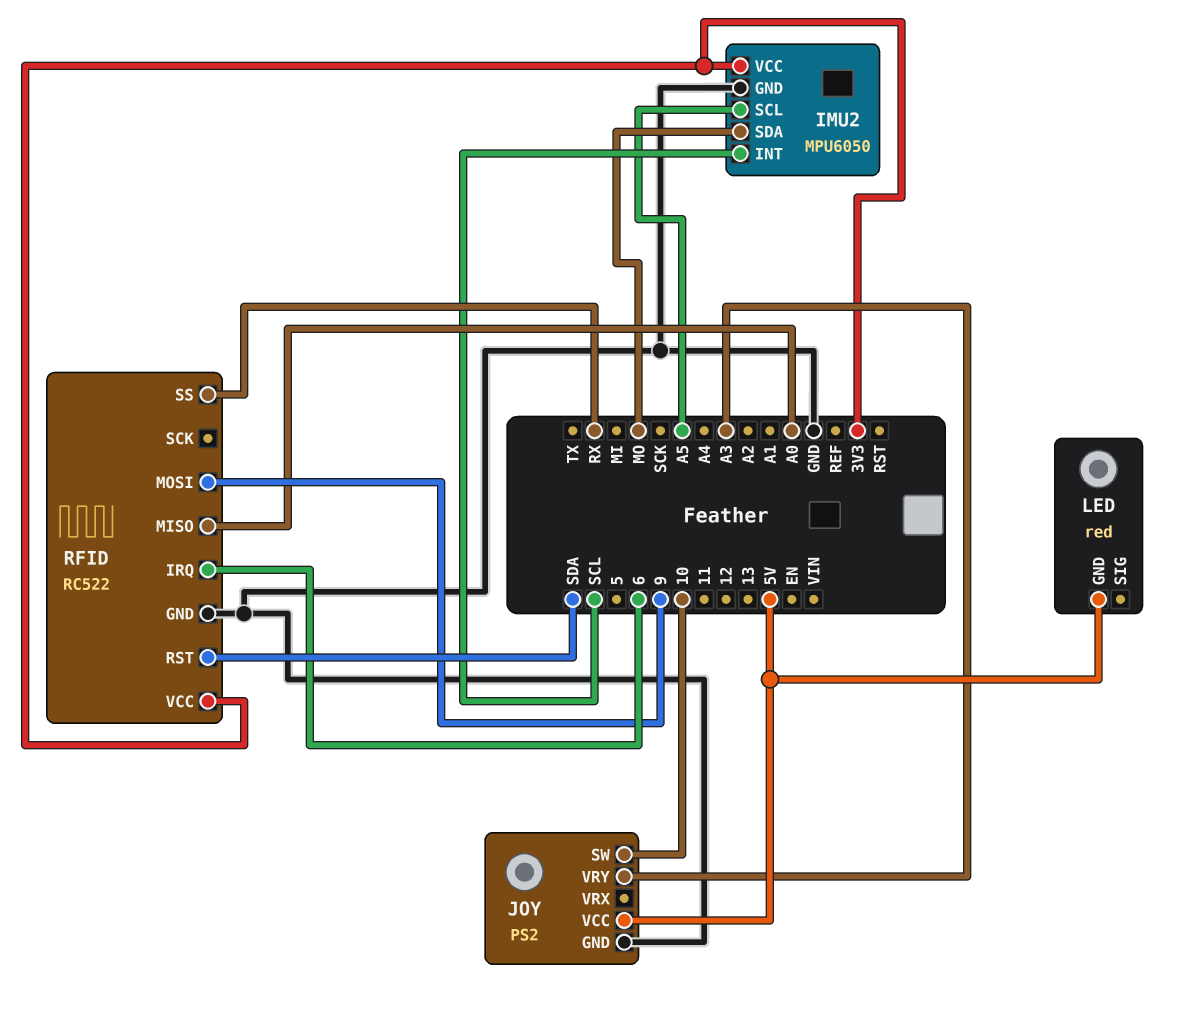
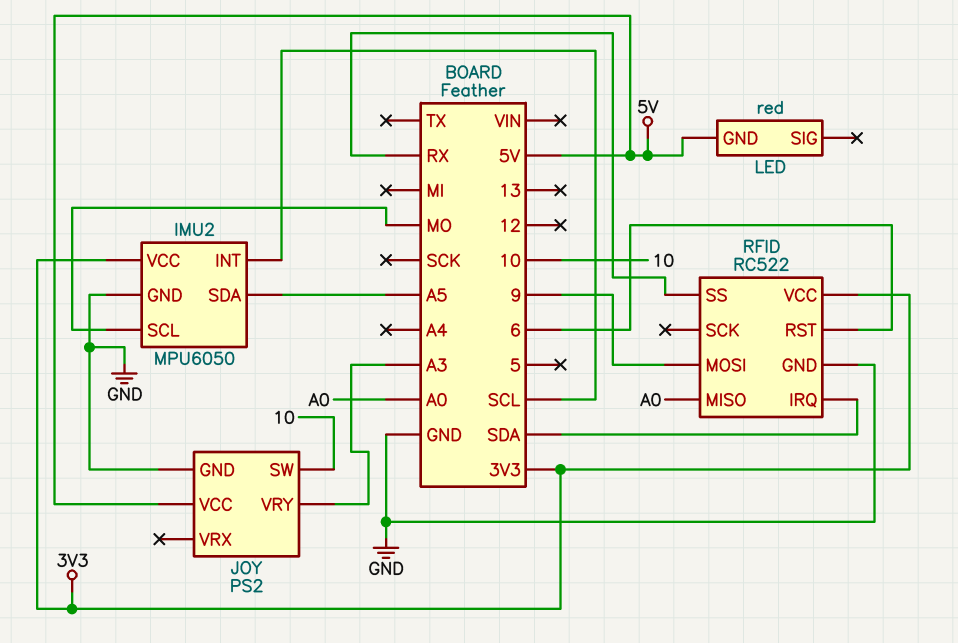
IMU2 pin SCL: A5 -> MO
IMU2 pin SDA: MO -> A5
RFID pin IRQ: 6 -> SDA
RFID pin RST: SDA -> 6

